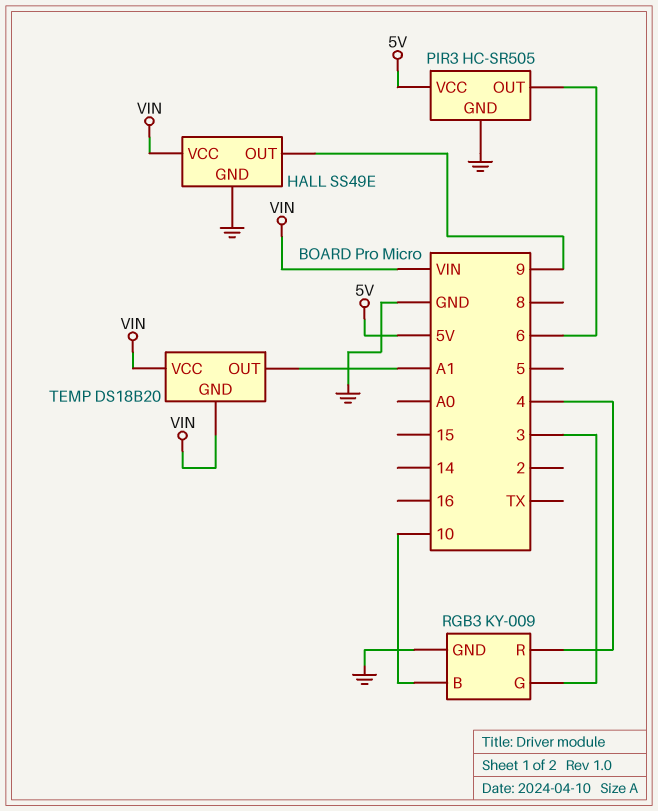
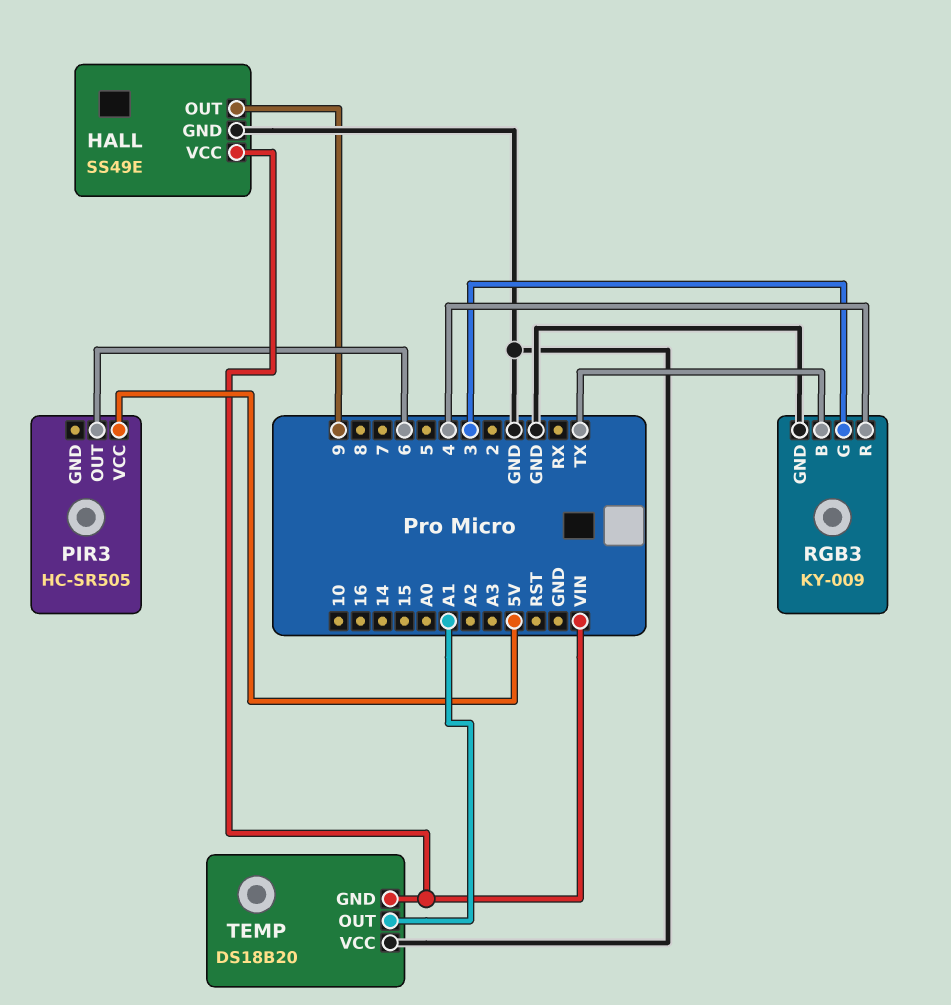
PIR3 pin GND: GND -> none
RGB3 pin B: 10 -> TX
TEMP pin VCC: VIN -> GND

